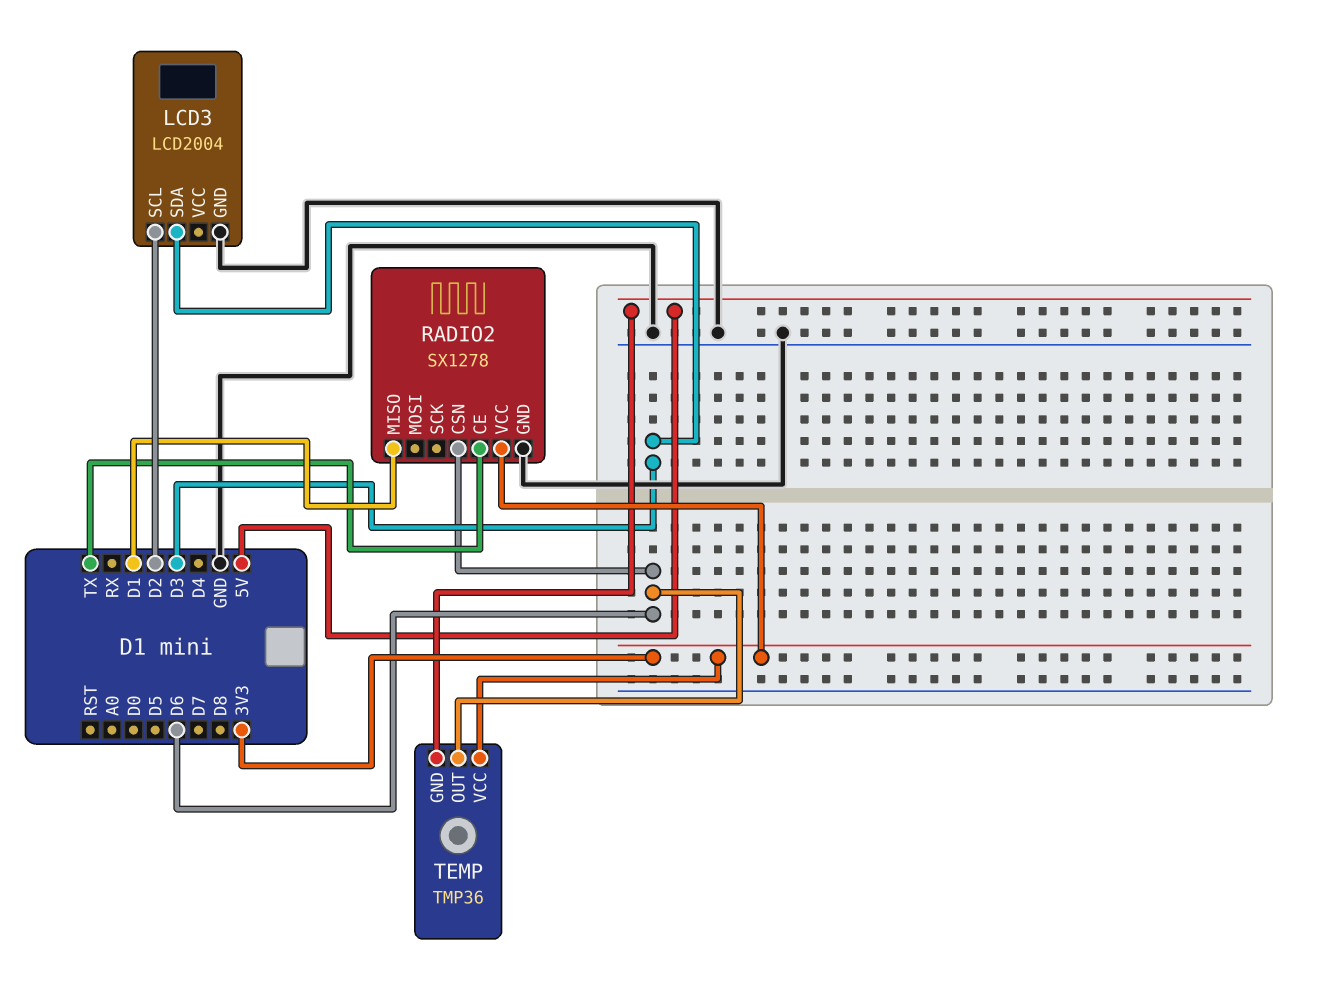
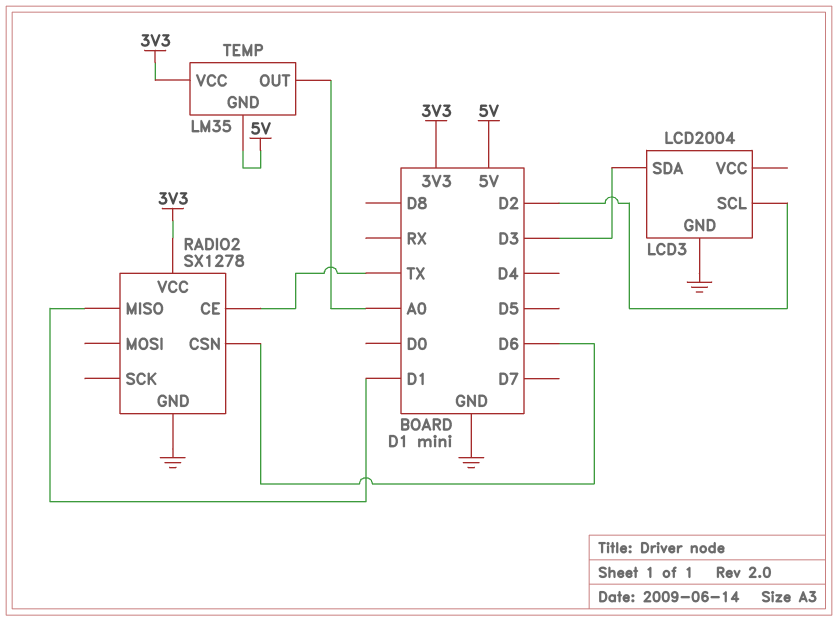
TEMP: TMP36 -> LM35
TEMP pin OUT: D6 -> A0

